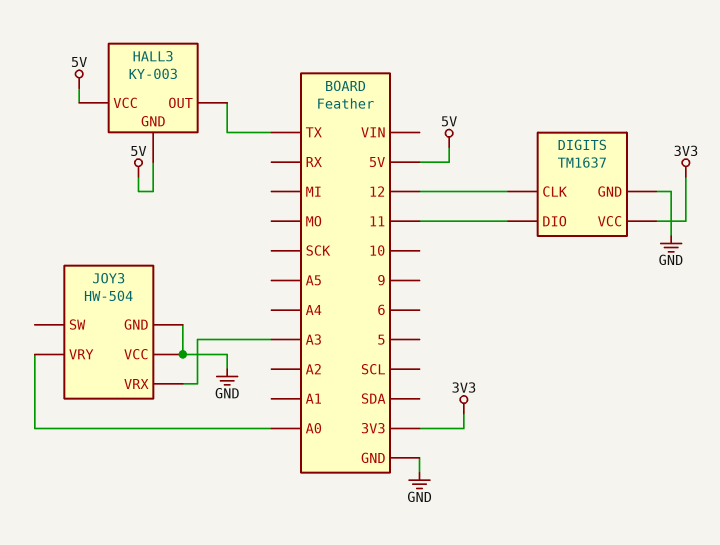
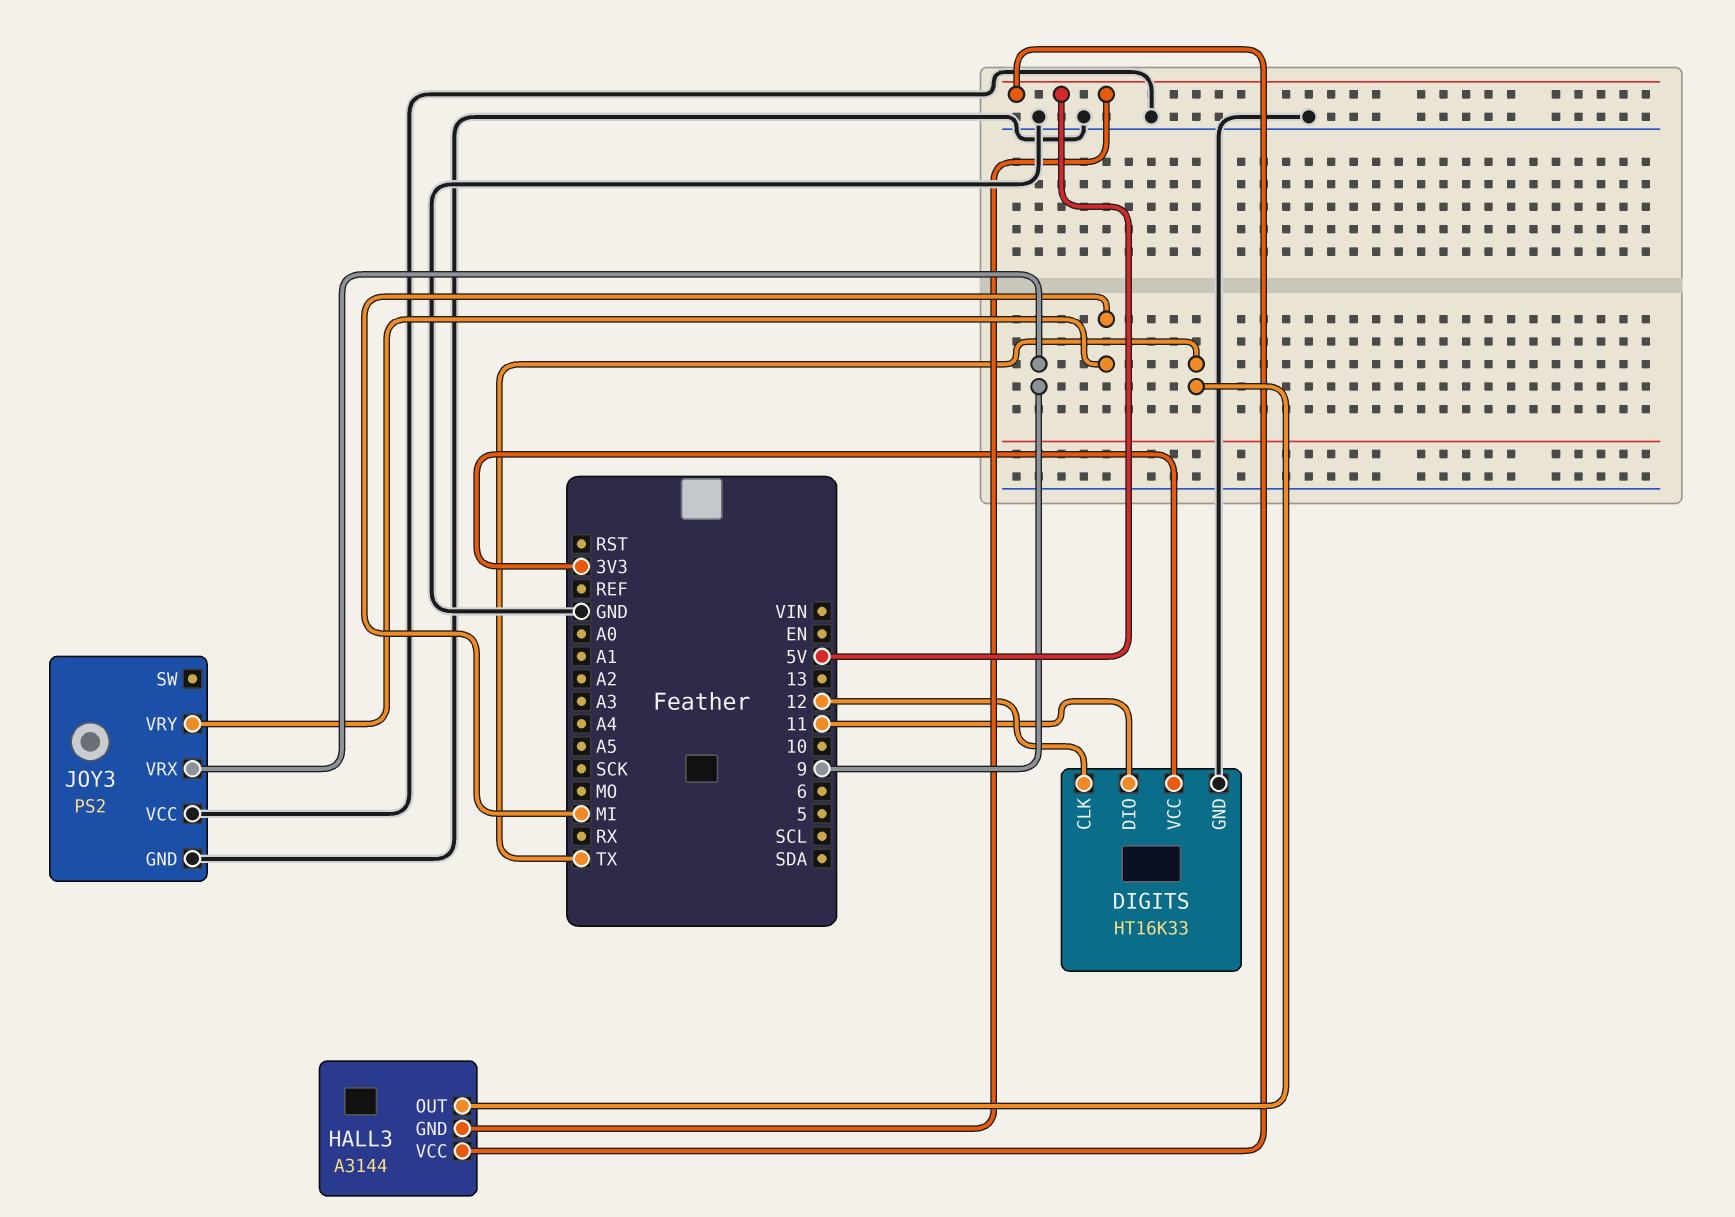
DIGITS: TM1637 -> HT16K33
HALL3: KY-003 -> A3144
JOY3: HW-504 -> PS2
JOY3 pin VRX: A3 -> 9
JOY3 pin VRY: A0 -> MI

